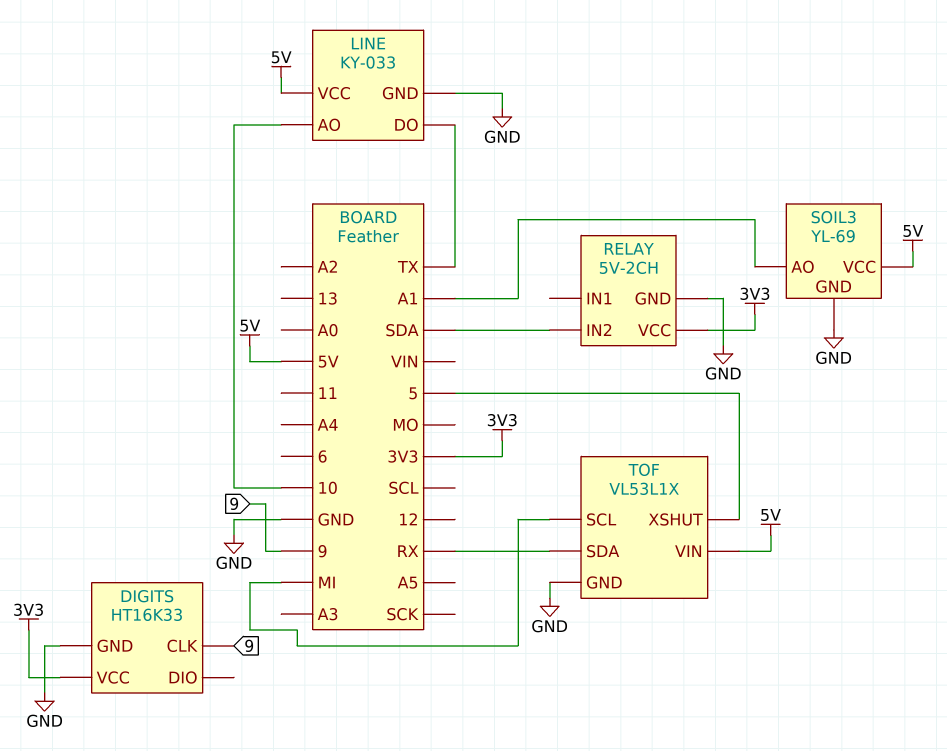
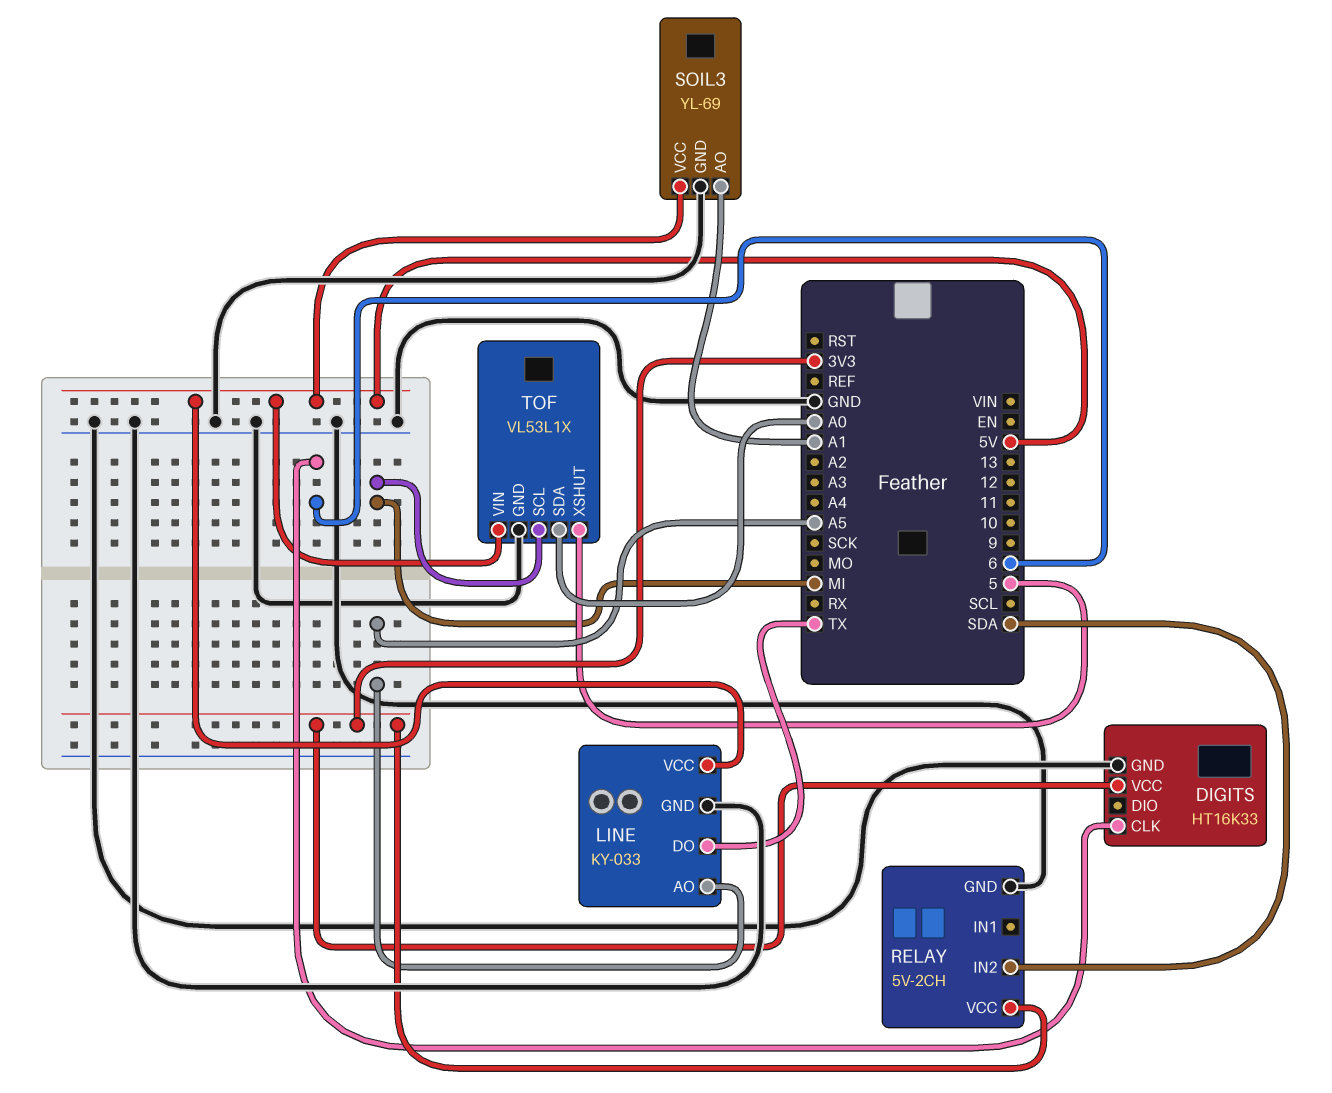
DIGITS pin CLK: 9 -> 6
LINE pin AO: 10 -> A5
TOF pin SDA: RX -> A0

